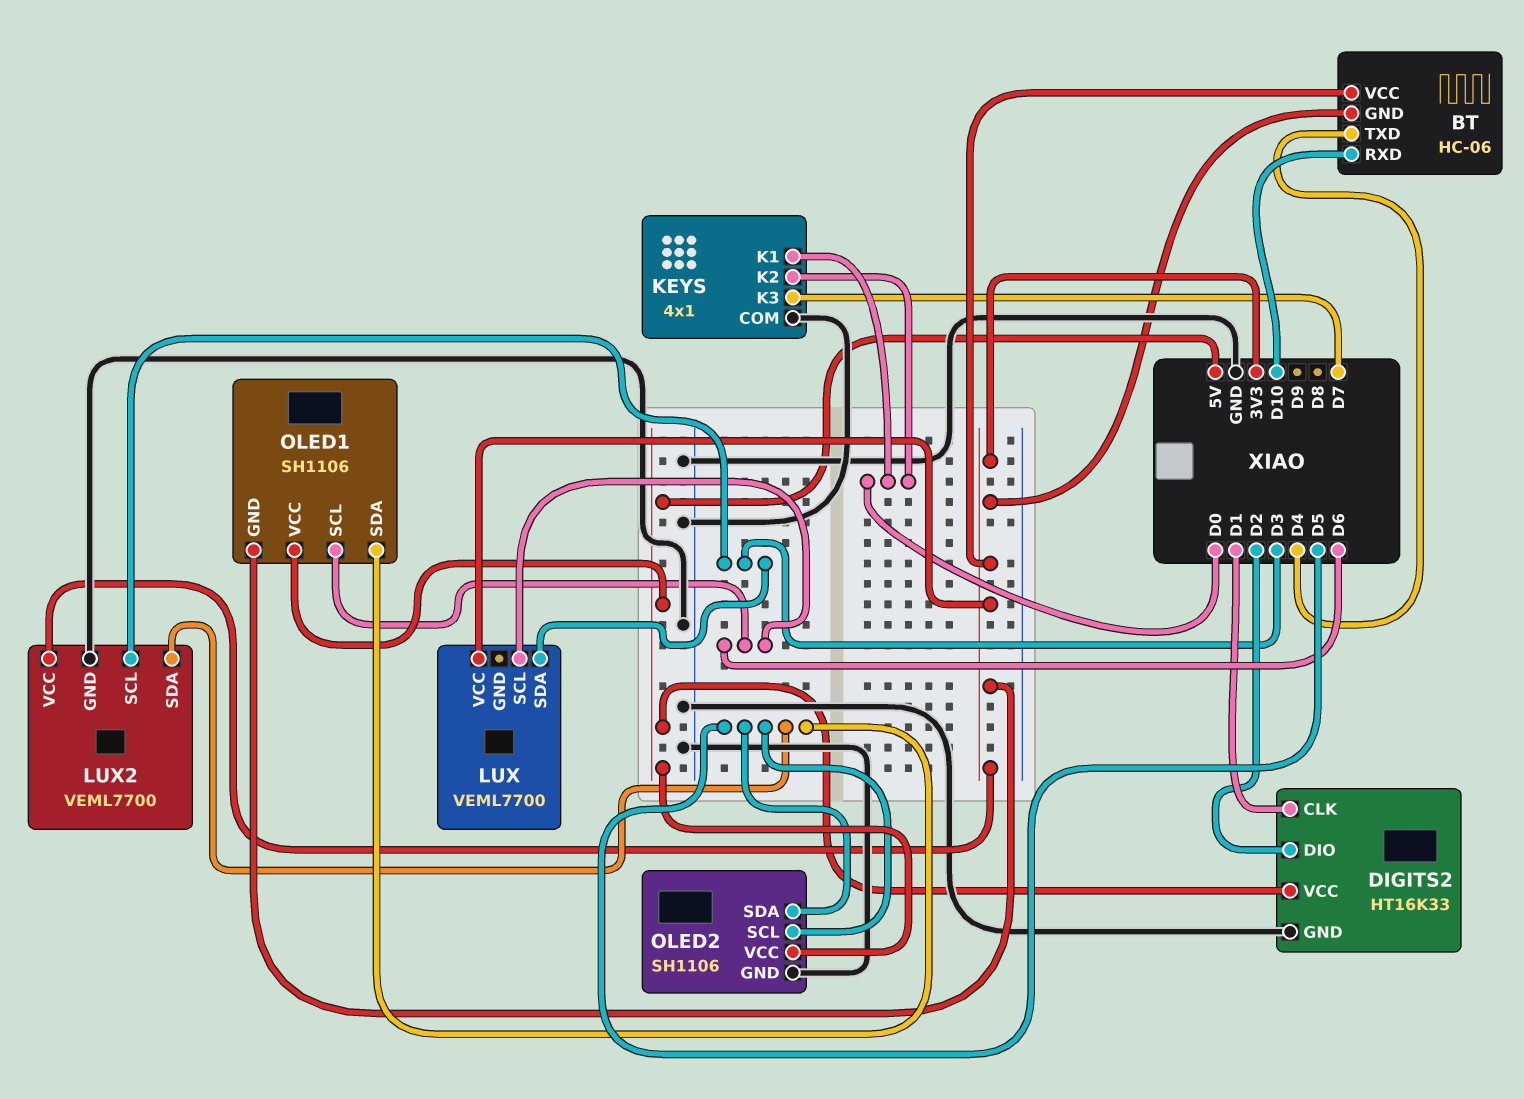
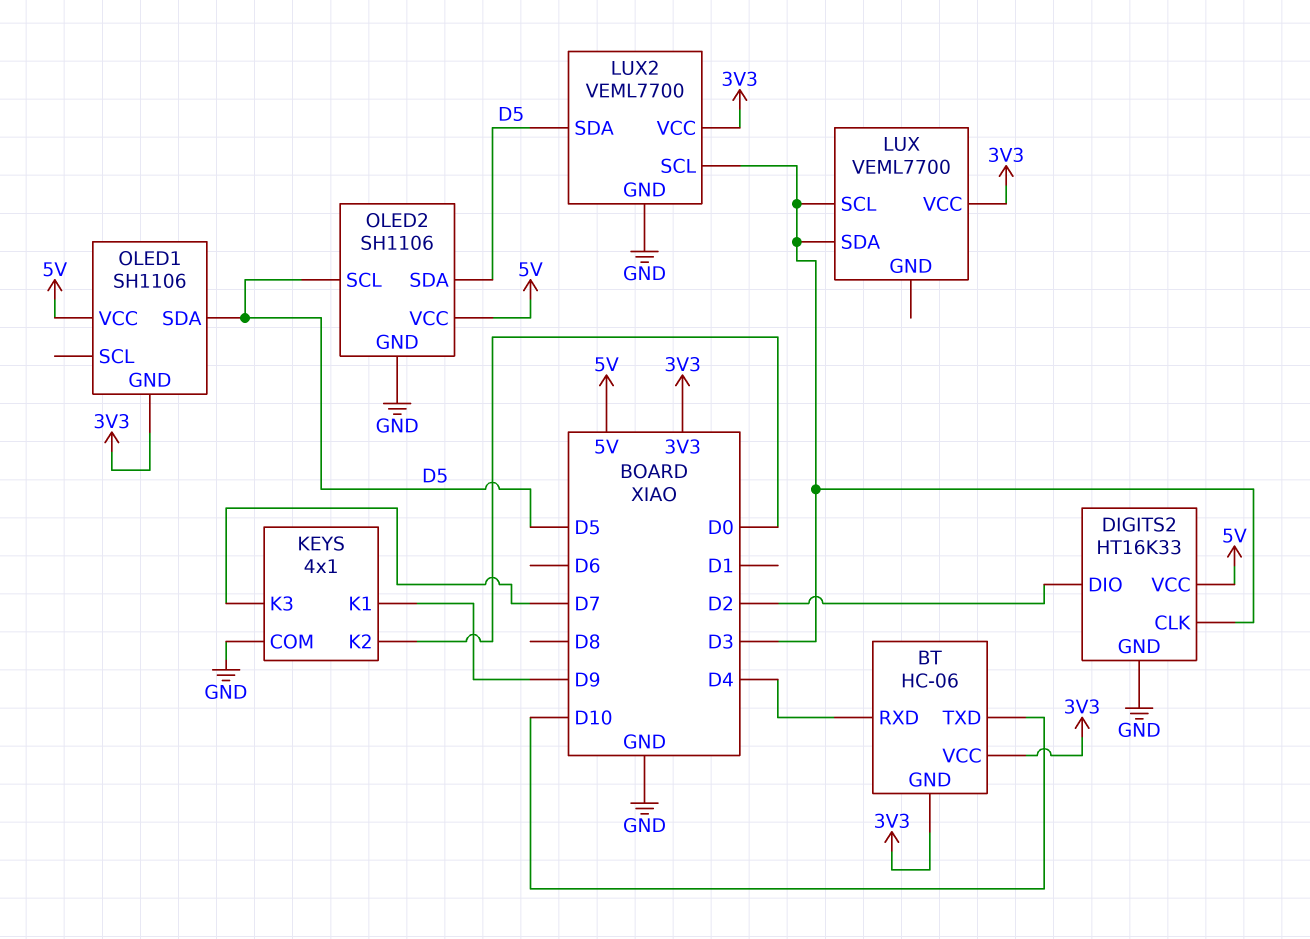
BT pin RXD: D10 -> D4
BT pin TXD: D4 -> D10
DIGITS2 pin CLK: D1 -> D3
KEYS pin K1: D0 -> D9
LUX pin SCL: D6 -> D3
OLED1 pin SCL: D6 -> none

